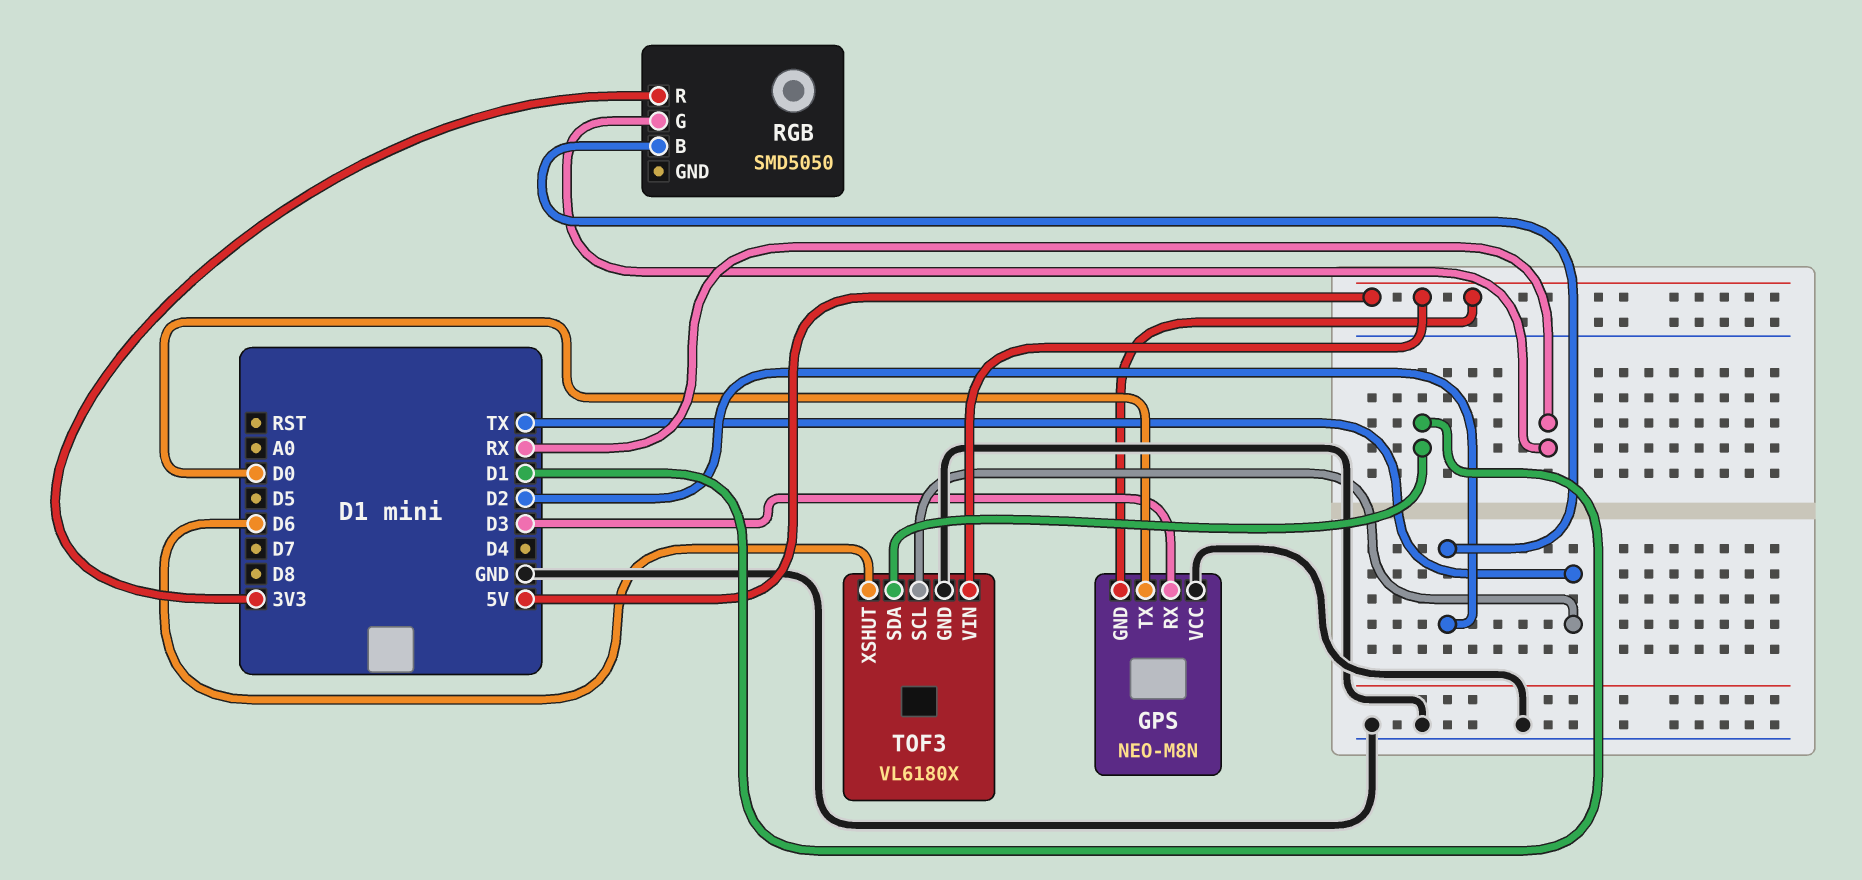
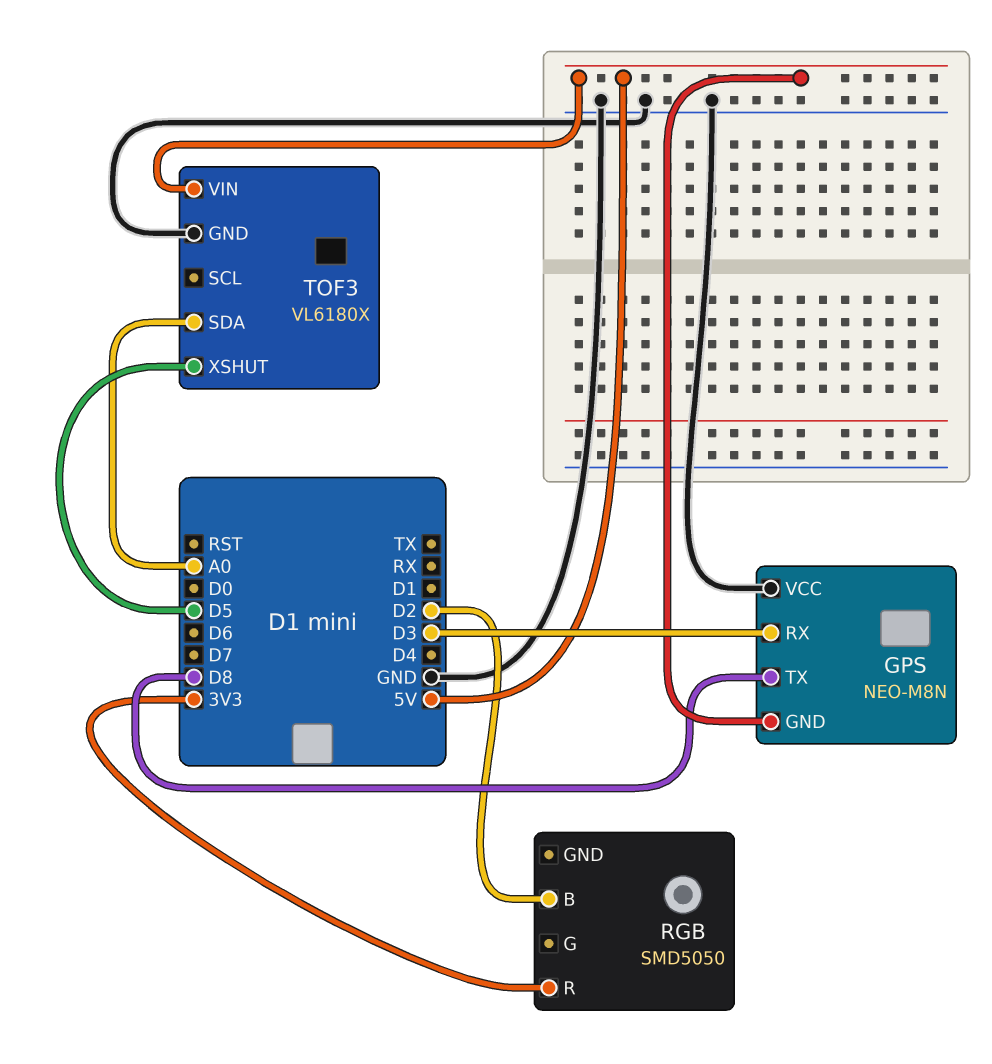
GPS pin TX: D0 -> D8
RGB pin G: RX -> none
TOF3 pin SCL: TX -> none
TOF3 pin SDA: D1 -> A0
TOF3 pin XSHUT: D6 -> D5

